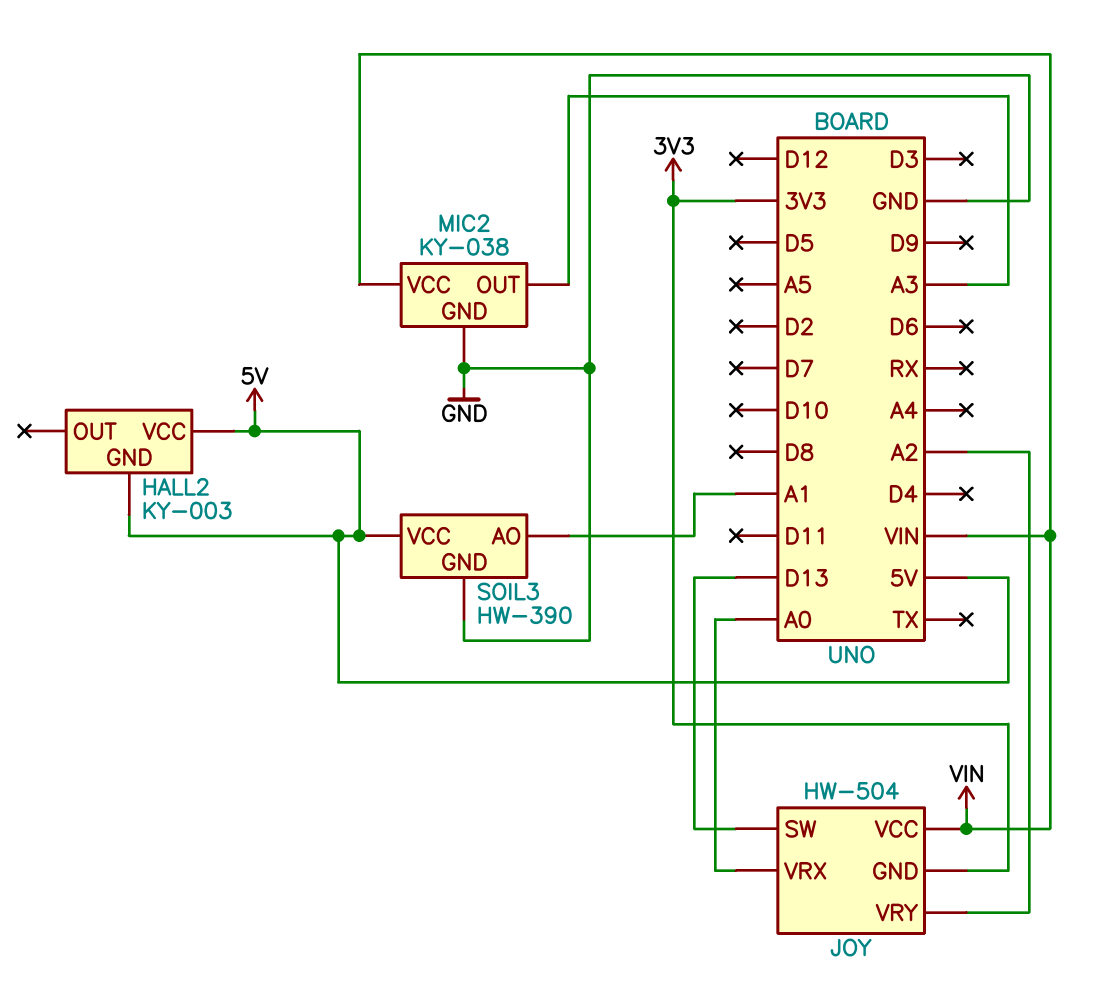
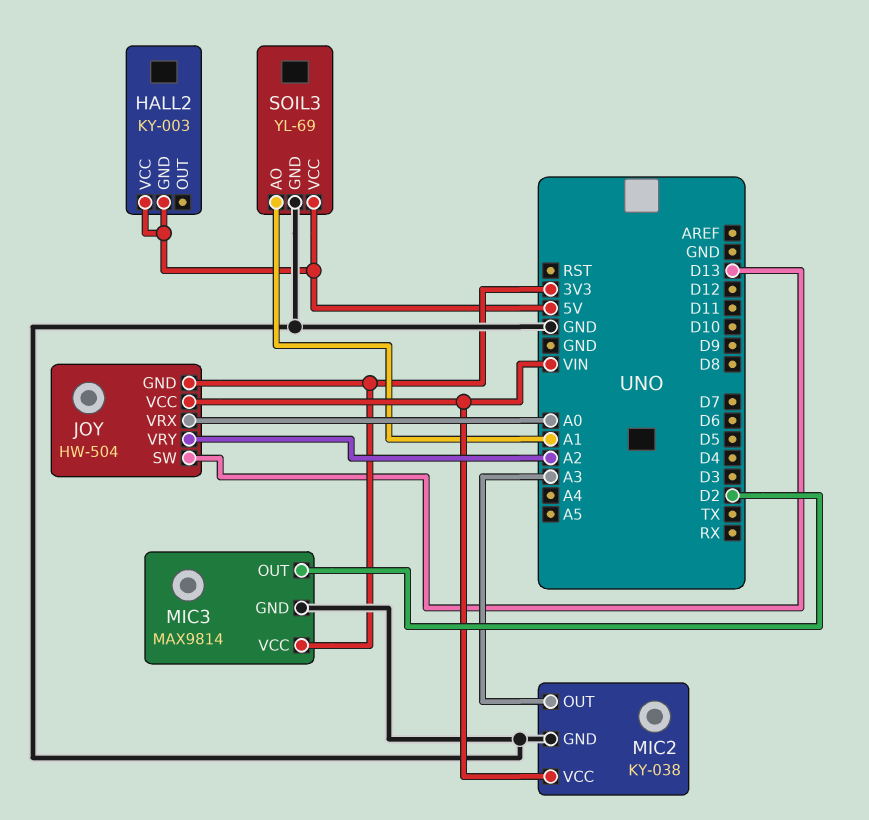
MIC3: none -> MAX9814
MIC3 pin GND: none -> GND
MIC3 pin OUT: none -> D2
MIC3 pin VCC: none -> 3V3
SOIL3: HW-390 -> YL-69

